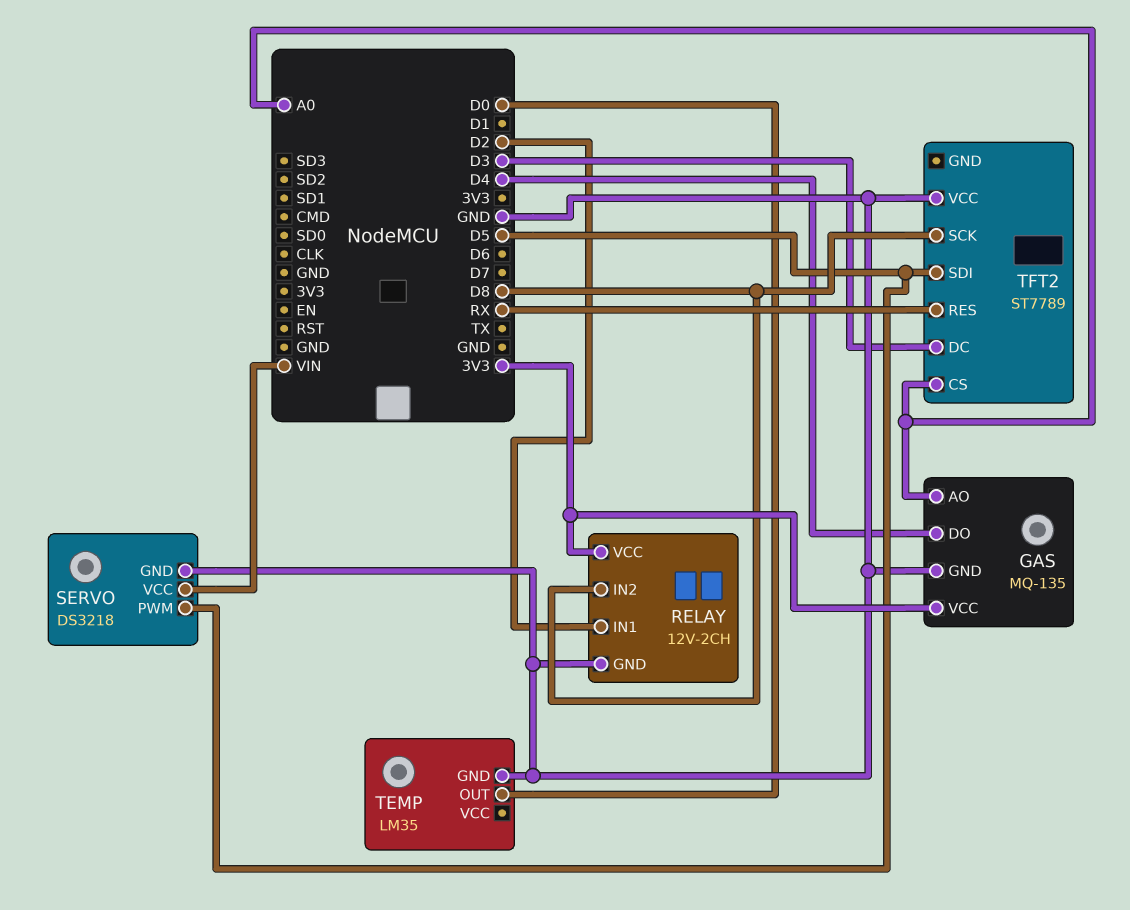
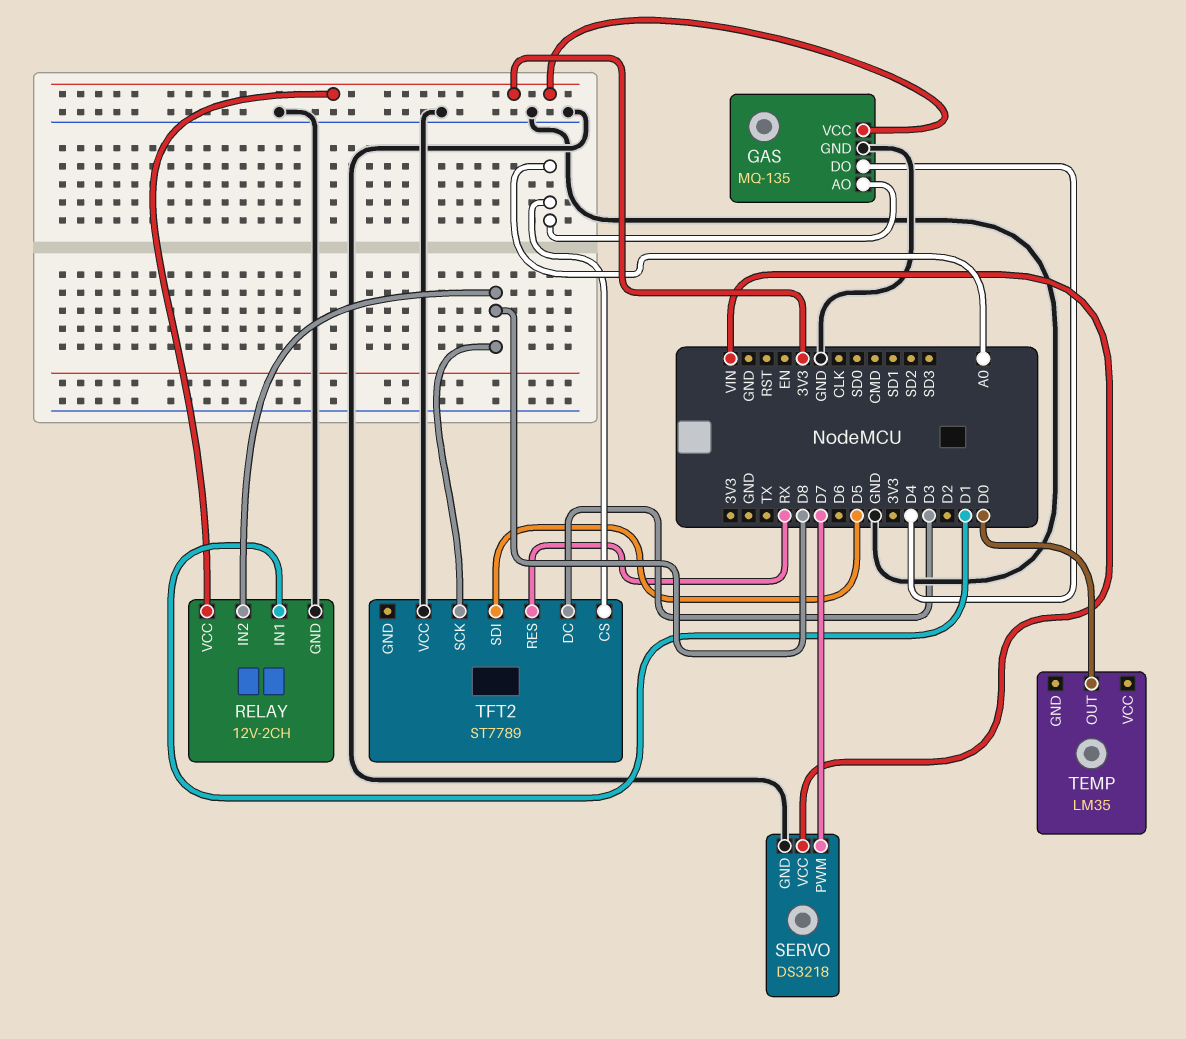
RELAY pin IN1: D2 -> D1
SERVO pin PWM: D5 -> D7
TEMP pin GND: GND -> none

